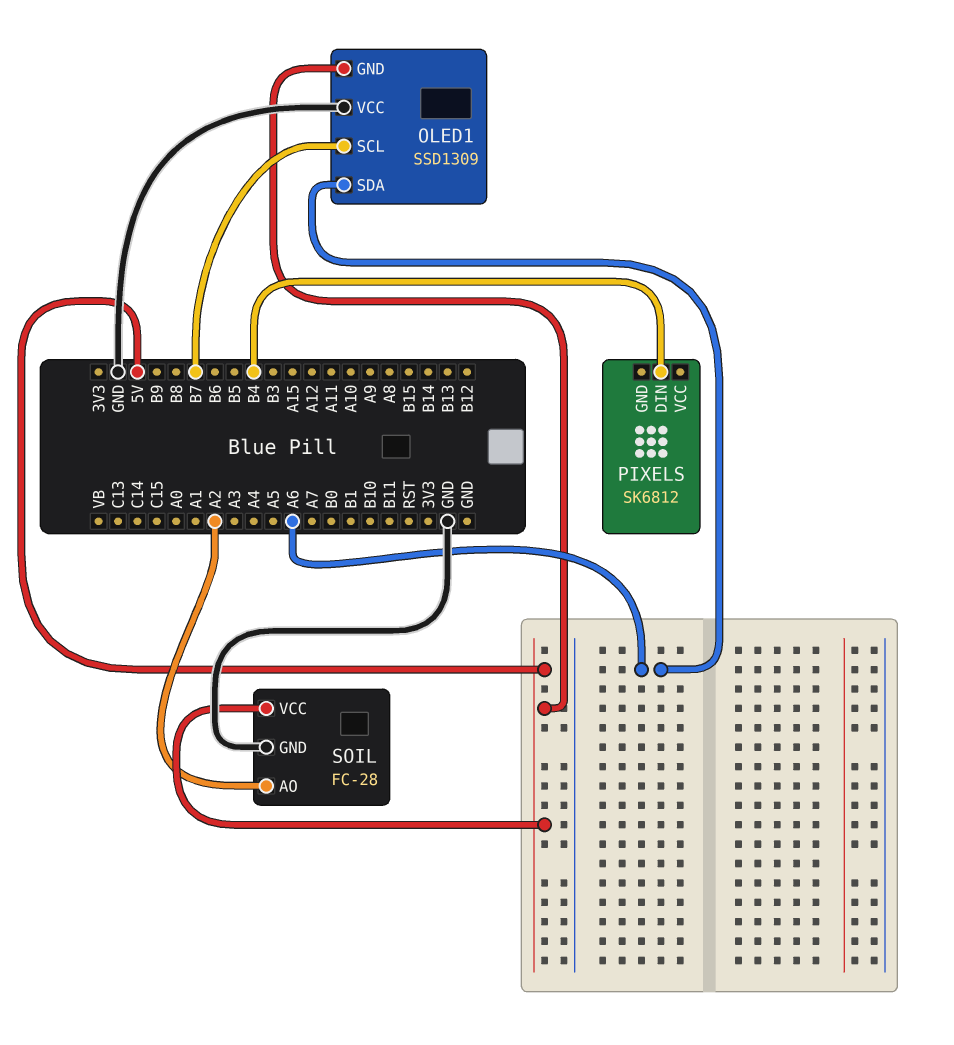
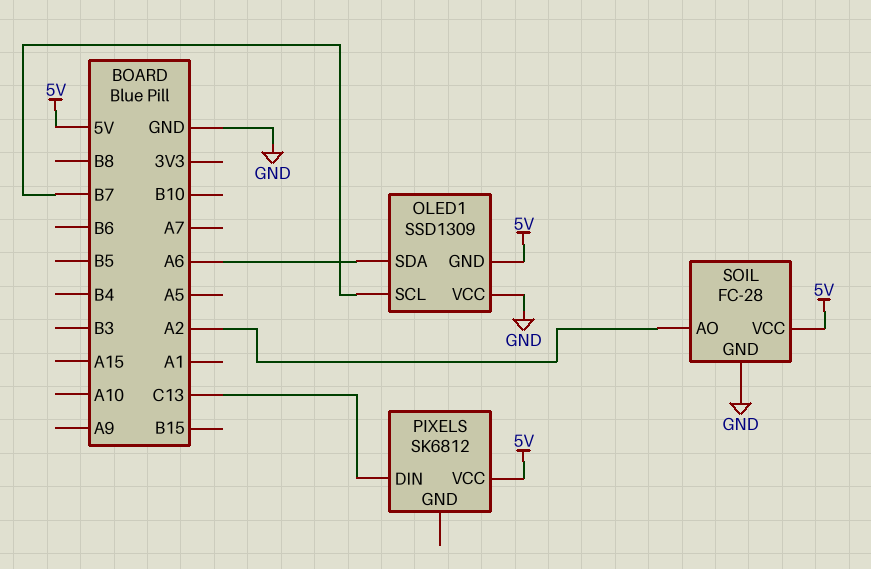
PIXELS pin DIN: B4 -> C13
PIXELS pin VCC: none -> 5V

